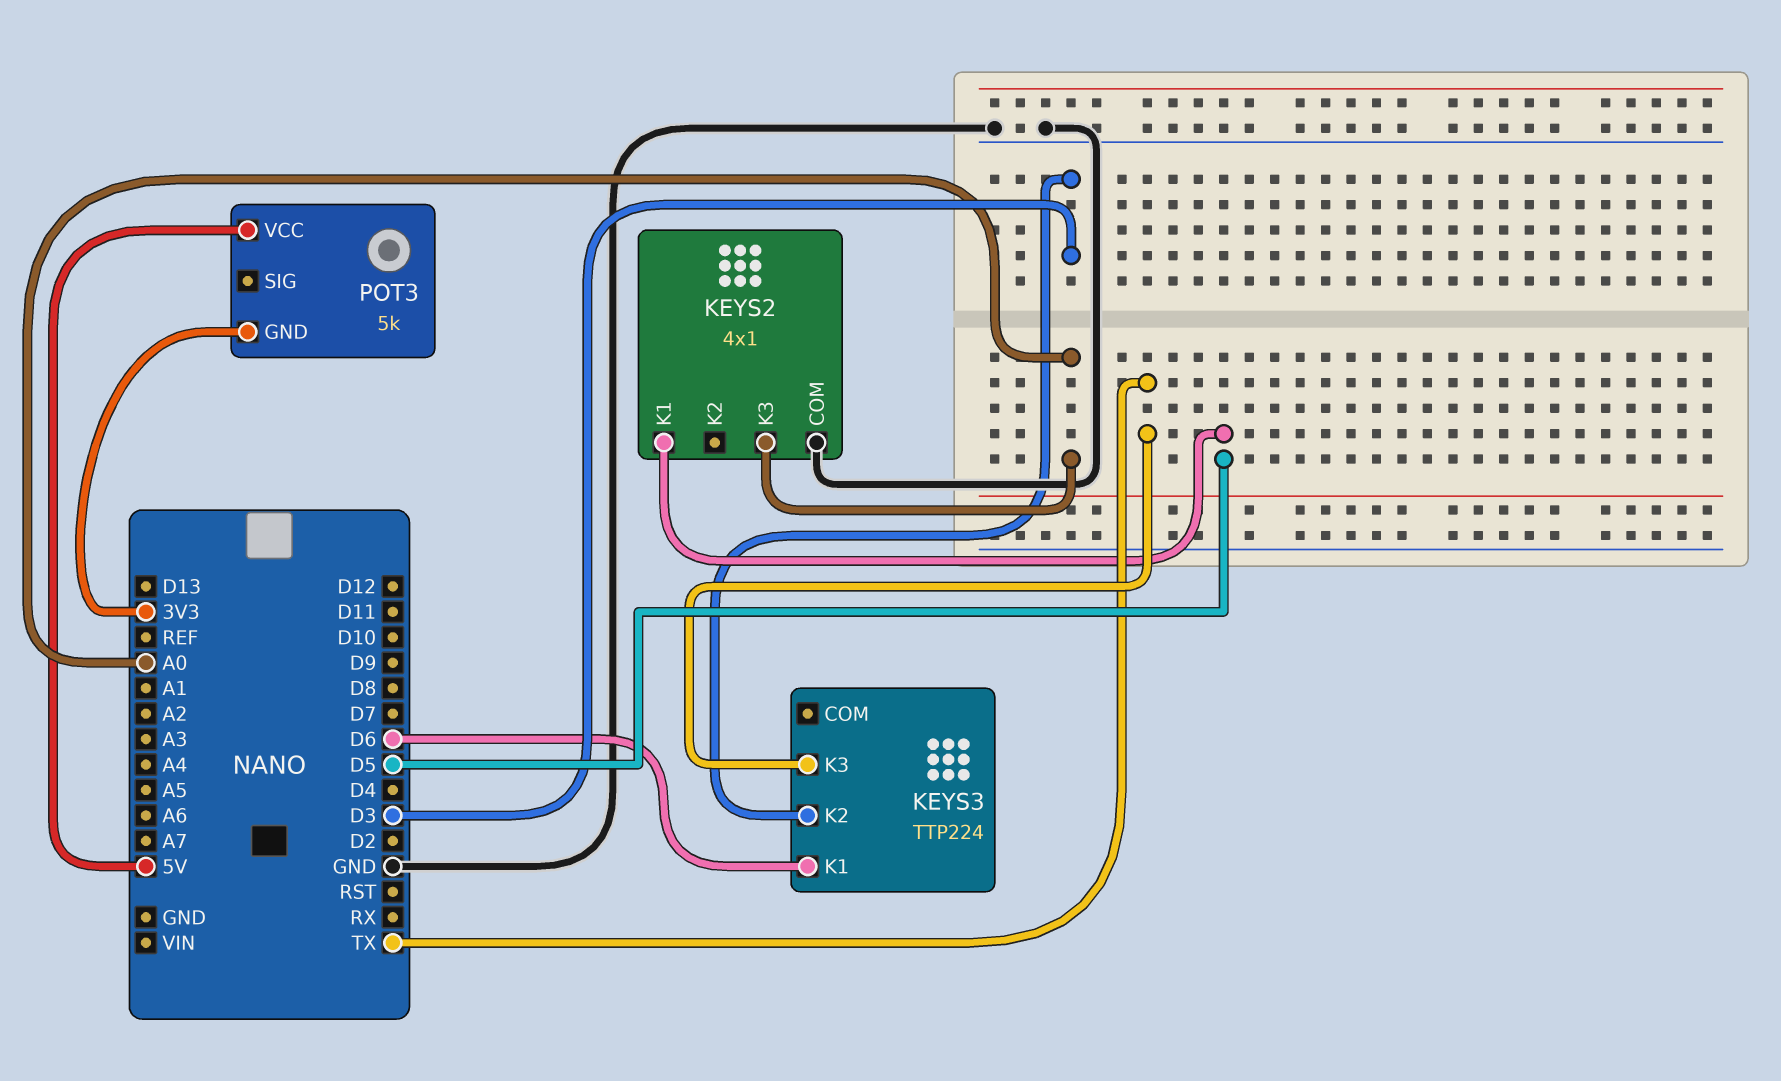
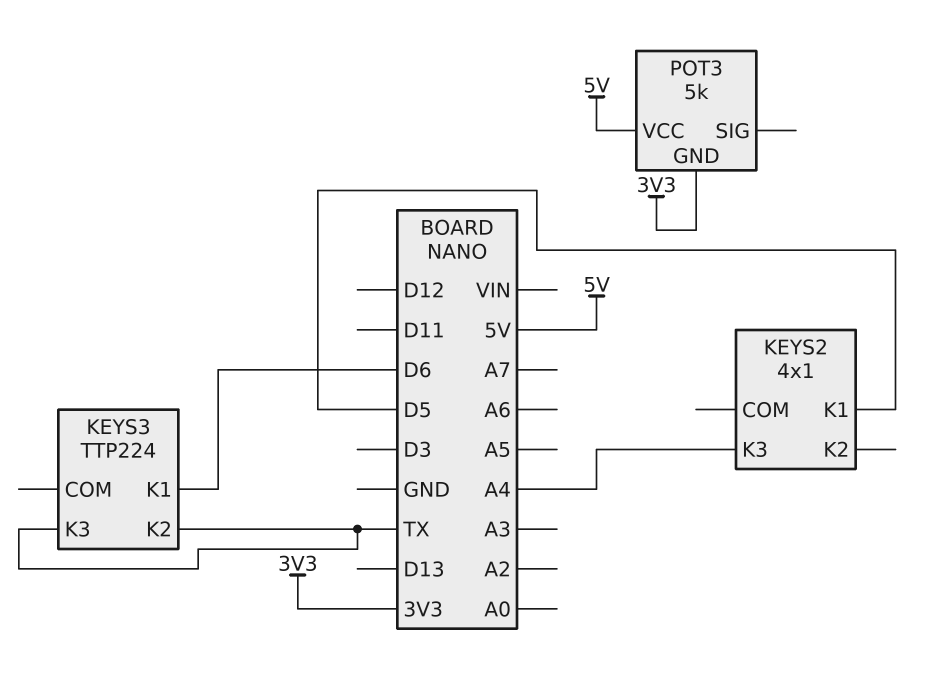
KEYS2 pin COM: GND -> none
KEYS2 pin K3: A0 -> A4
KEYS3 pin K2: D3 -> TX

